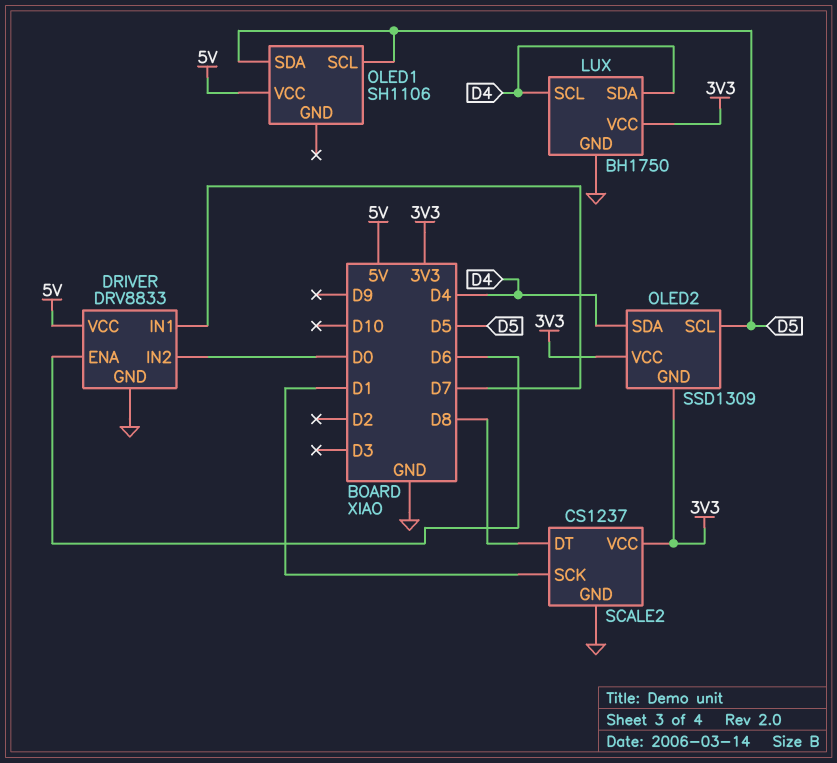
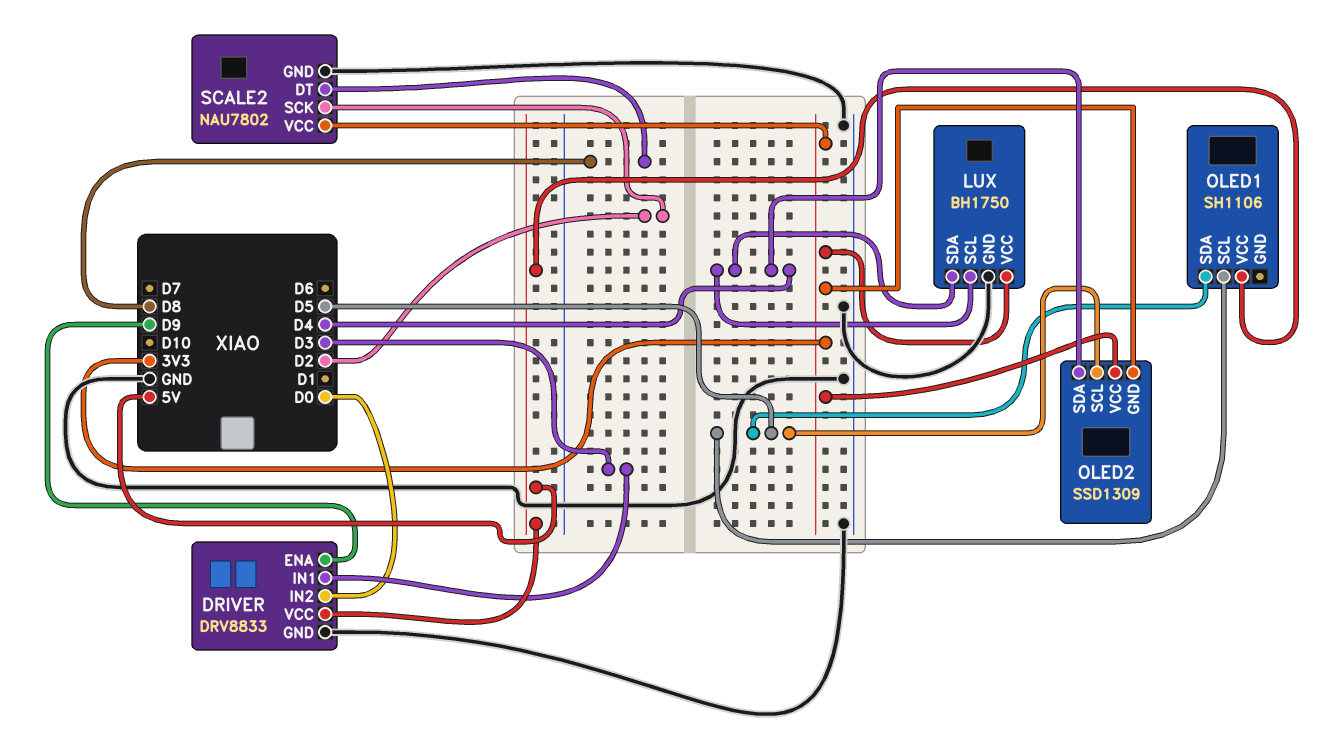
DRIVER pin ENA: D6 -> D9
DRIVER pin IN1: D7 -> D3
SCALE2: CS1237 -> NAU7802
SCALE2 pin SCK: D1 -> D2

